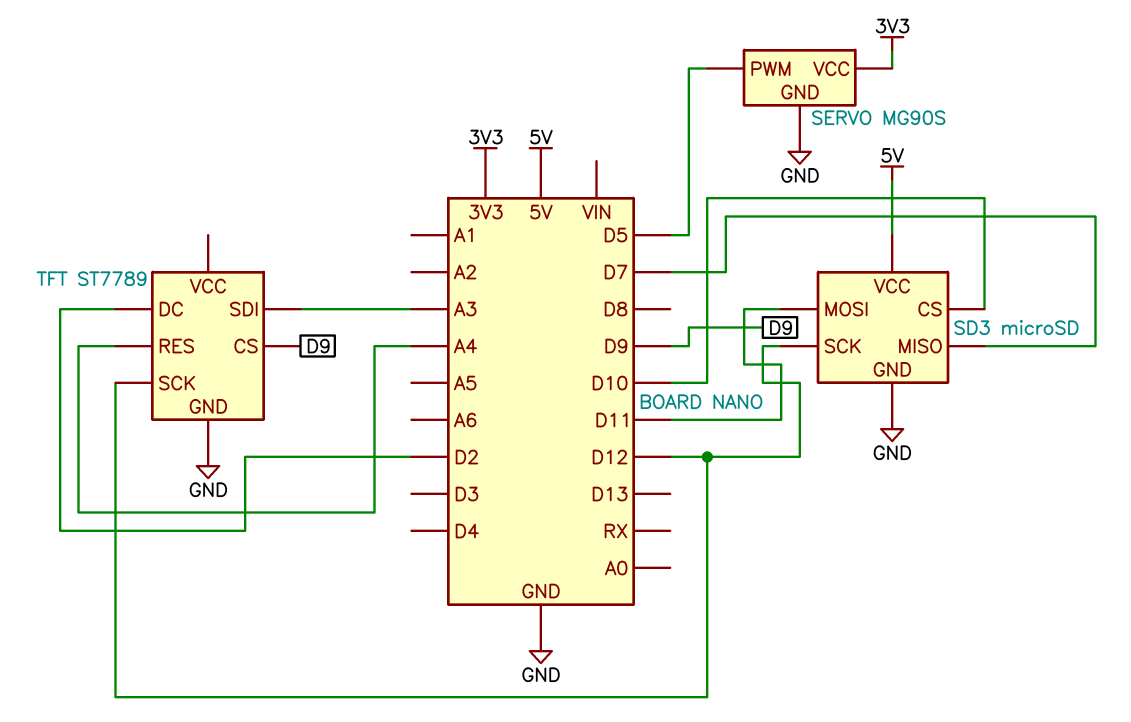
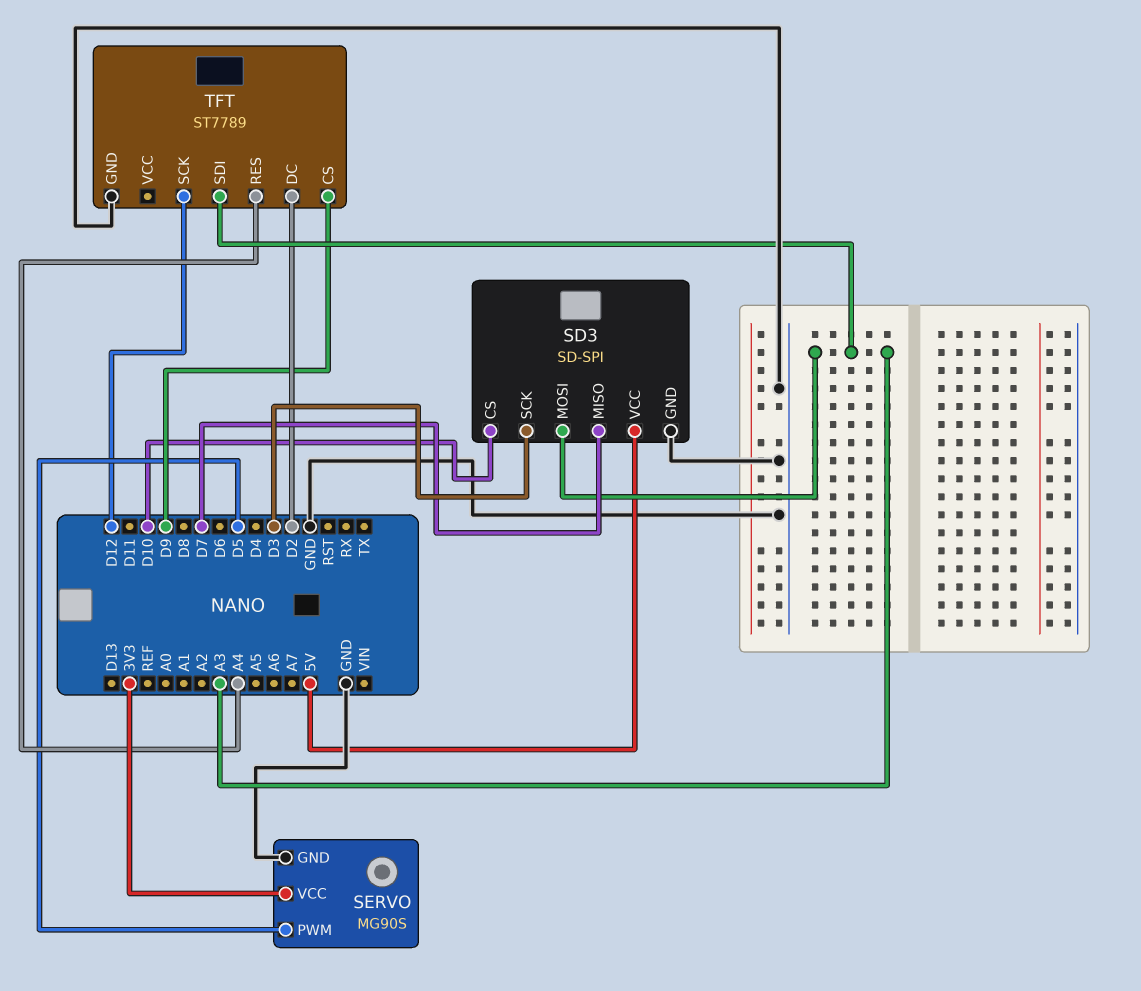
SD3: microSD -> SD-SPI
SD3 pin MOSI: D11 -> A3
SD3 pin SCK: D12 -> D3

